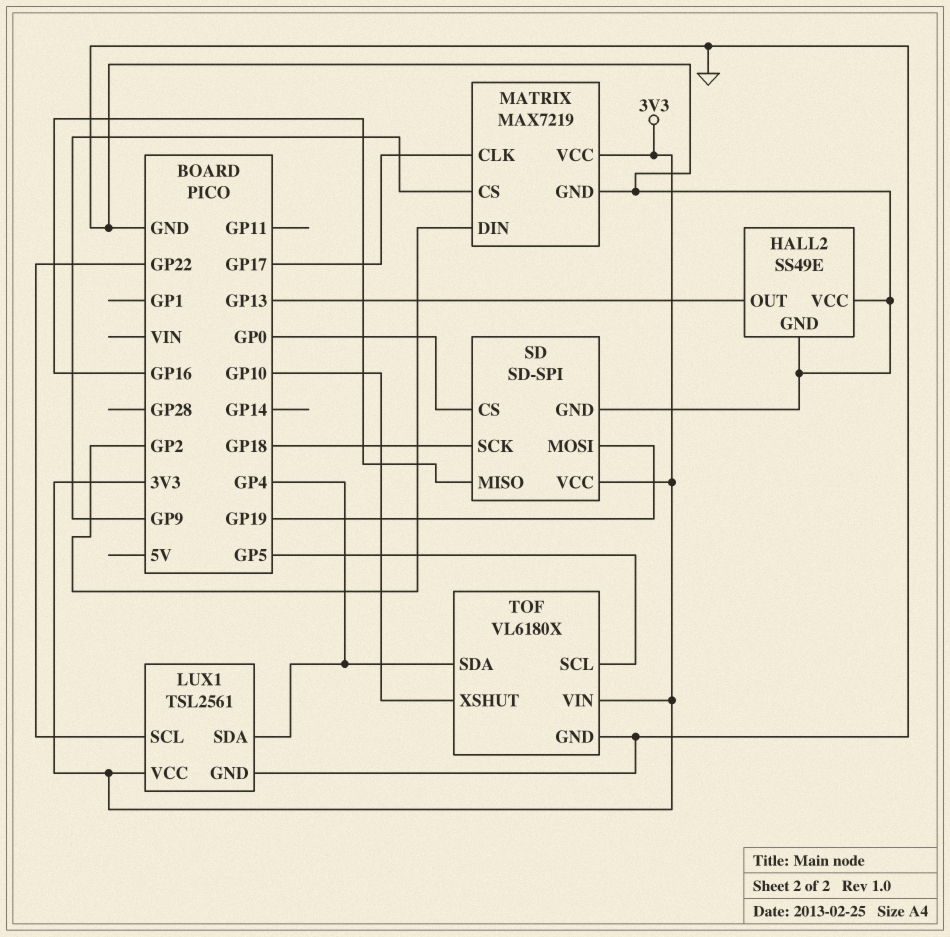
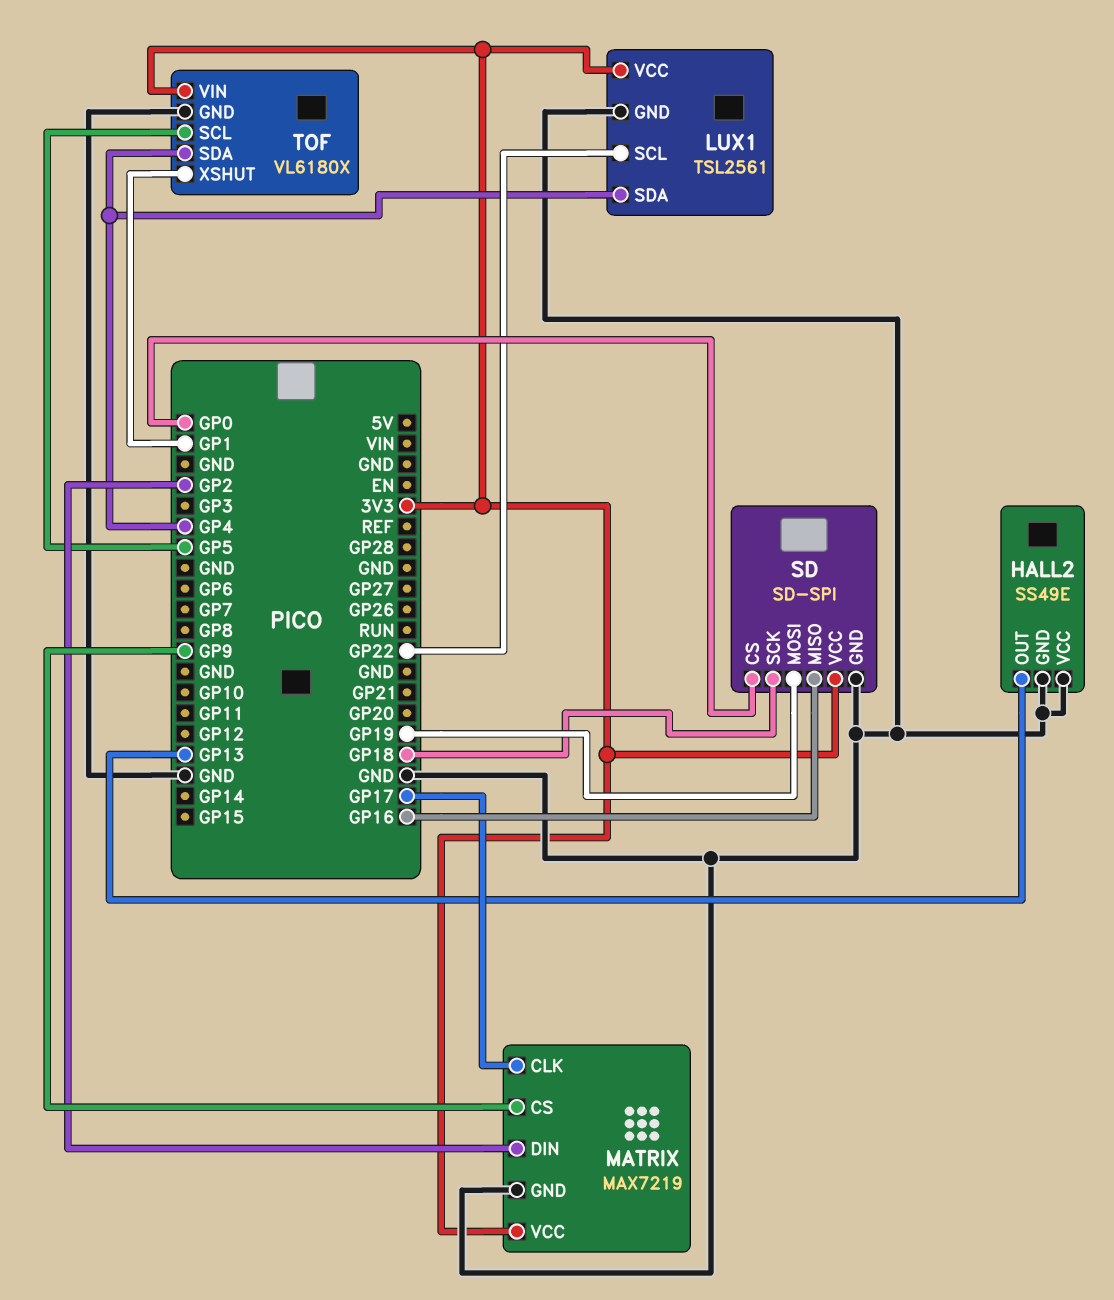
TOF pin XSHUT: GP10 -> GP1

